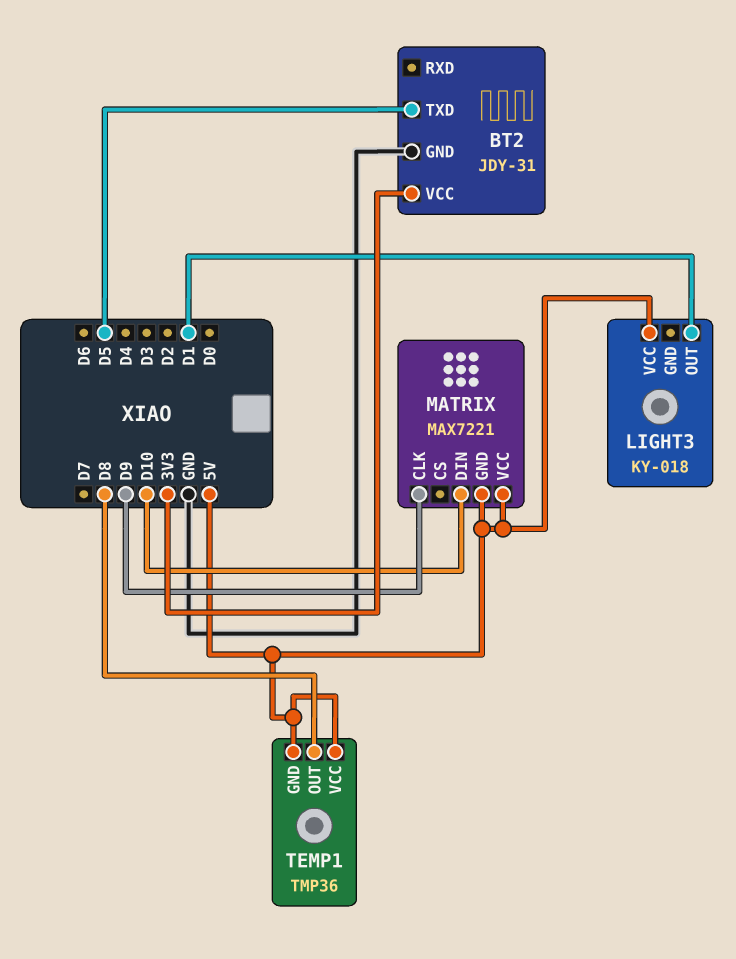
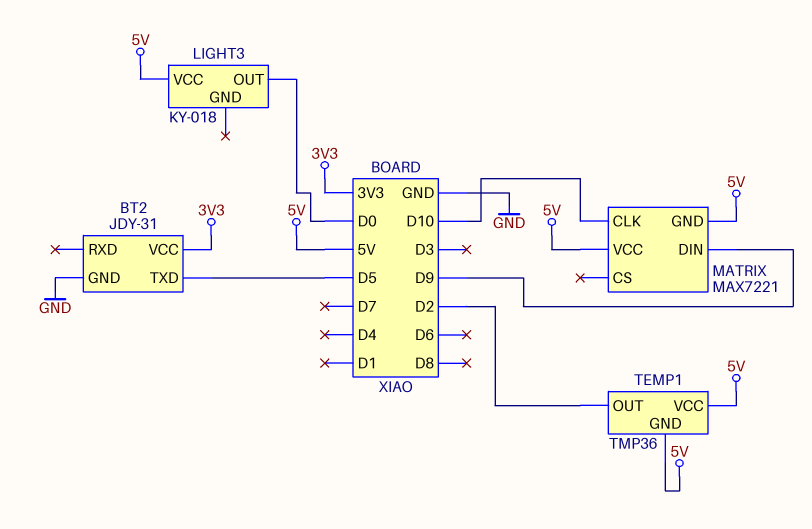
LIGHT3 pin OUT: D1 -> D0
MATRIX pin CLK: D9 -> D10
MATRIX pin DIN: D10 -> D9
TEMP1 pin OUT: D8 -> D2

